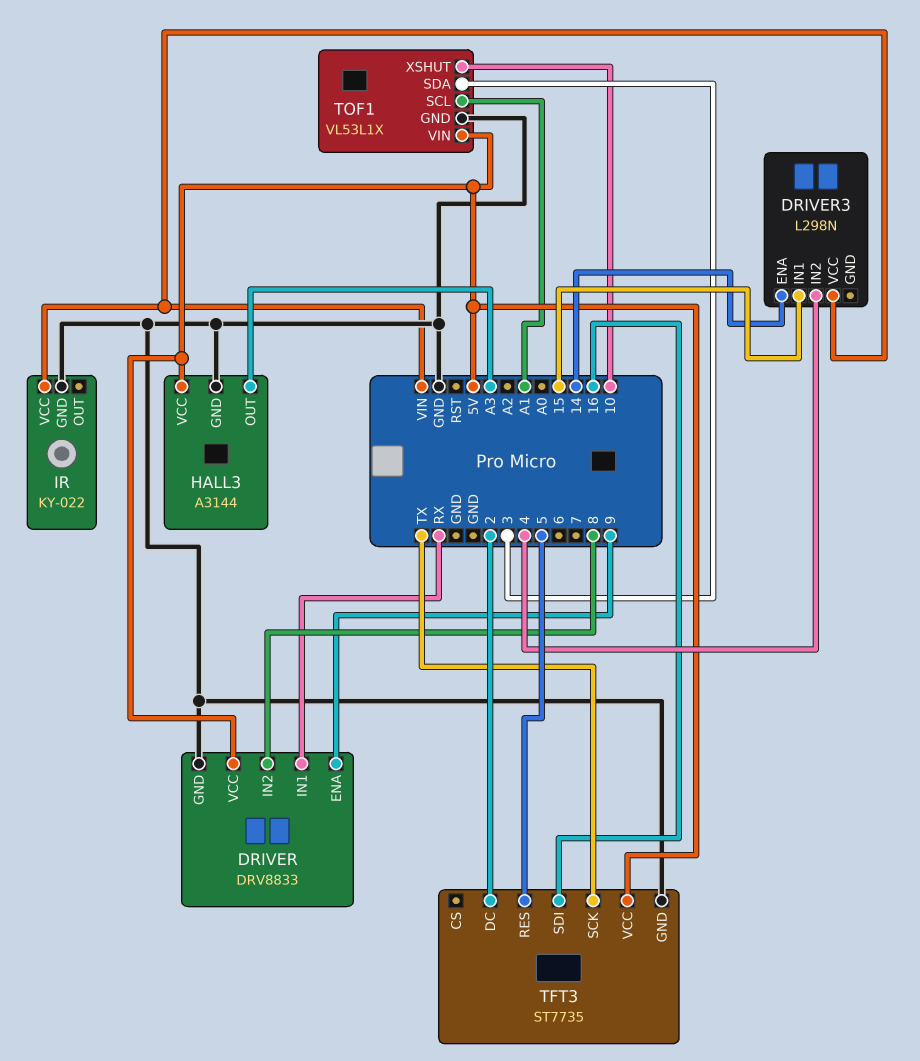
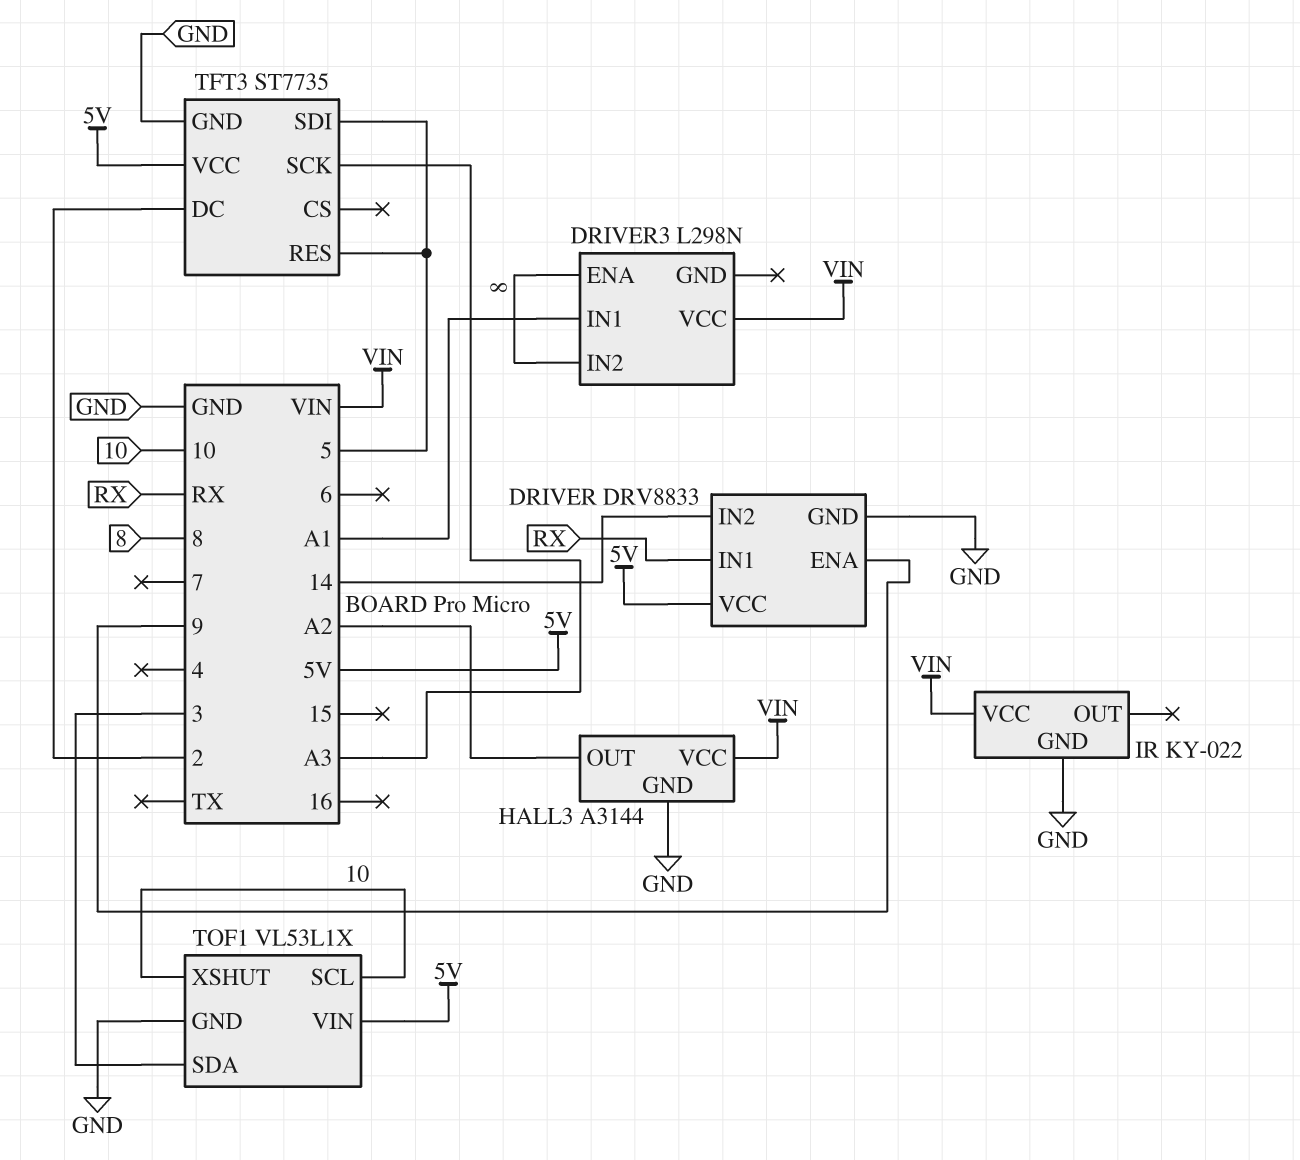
DRIVER pin IN2: 8 -> 14
DRIVER3 pin ENA: 14 -> 8
DRIVER3 pin IN1: 15 -> A1
DRIVER3 pin IN2: 4 -> 8
HALL3 pin OUT: A3 -> A2
HALL3 pin VCC: 5V -> VIN
TFT3 pin SCK: TX -> A3
TFT3 pin SDI: 16 -> 5
TOF1 pin SCL: A1 -> 10

